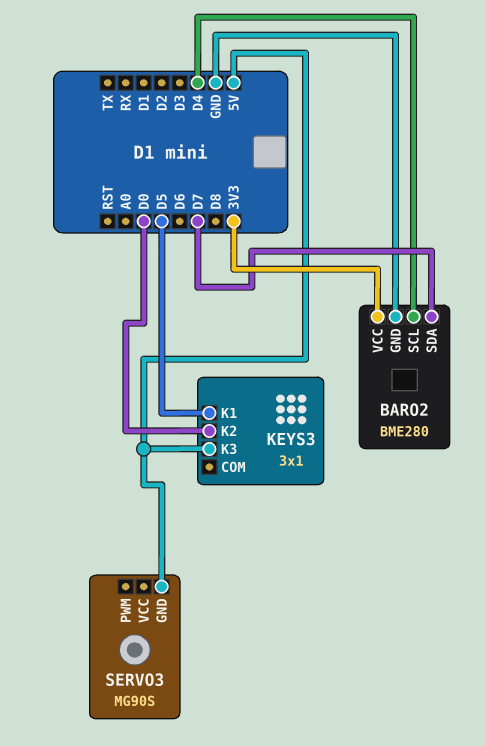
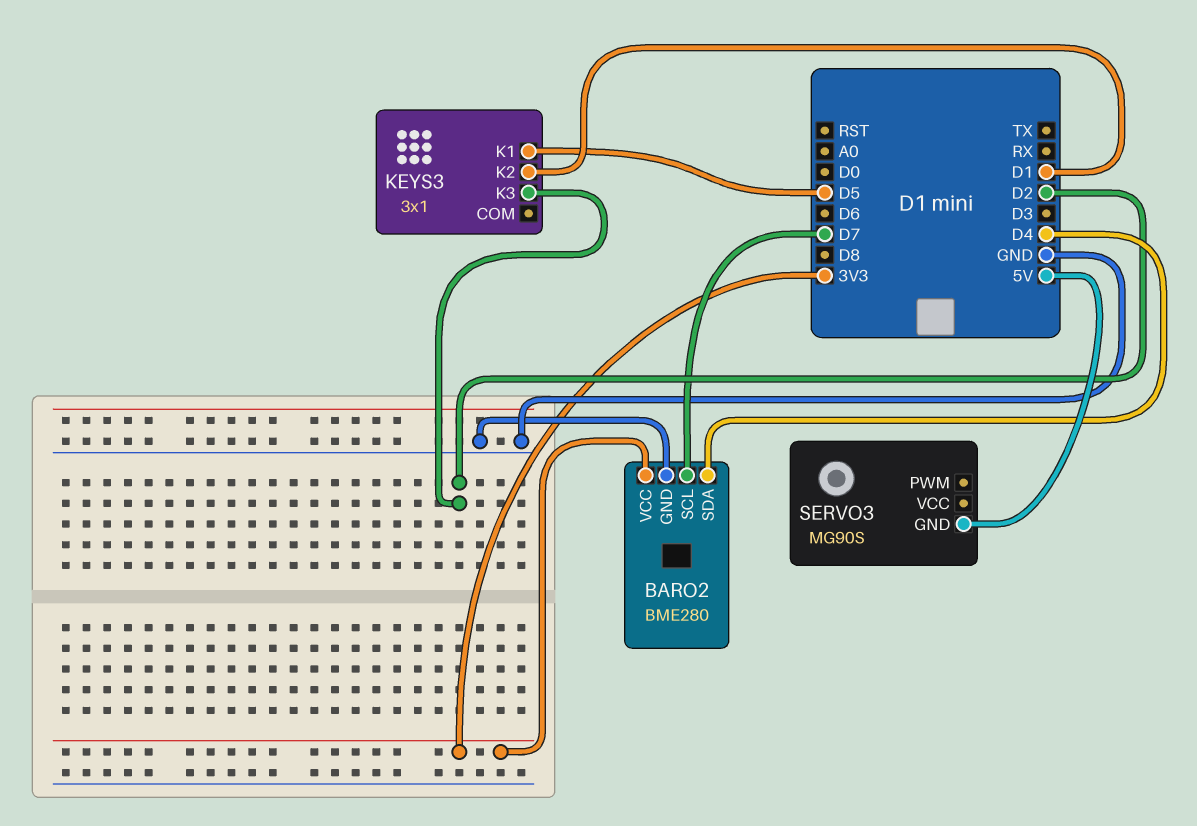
BARO2 pin SCL: D4 -> D7
BARO2 pin SDA: D7 -> D4
KEYS3 pin K2: D0 -> D1
KEYS3 pin K3: 5V -> D2

